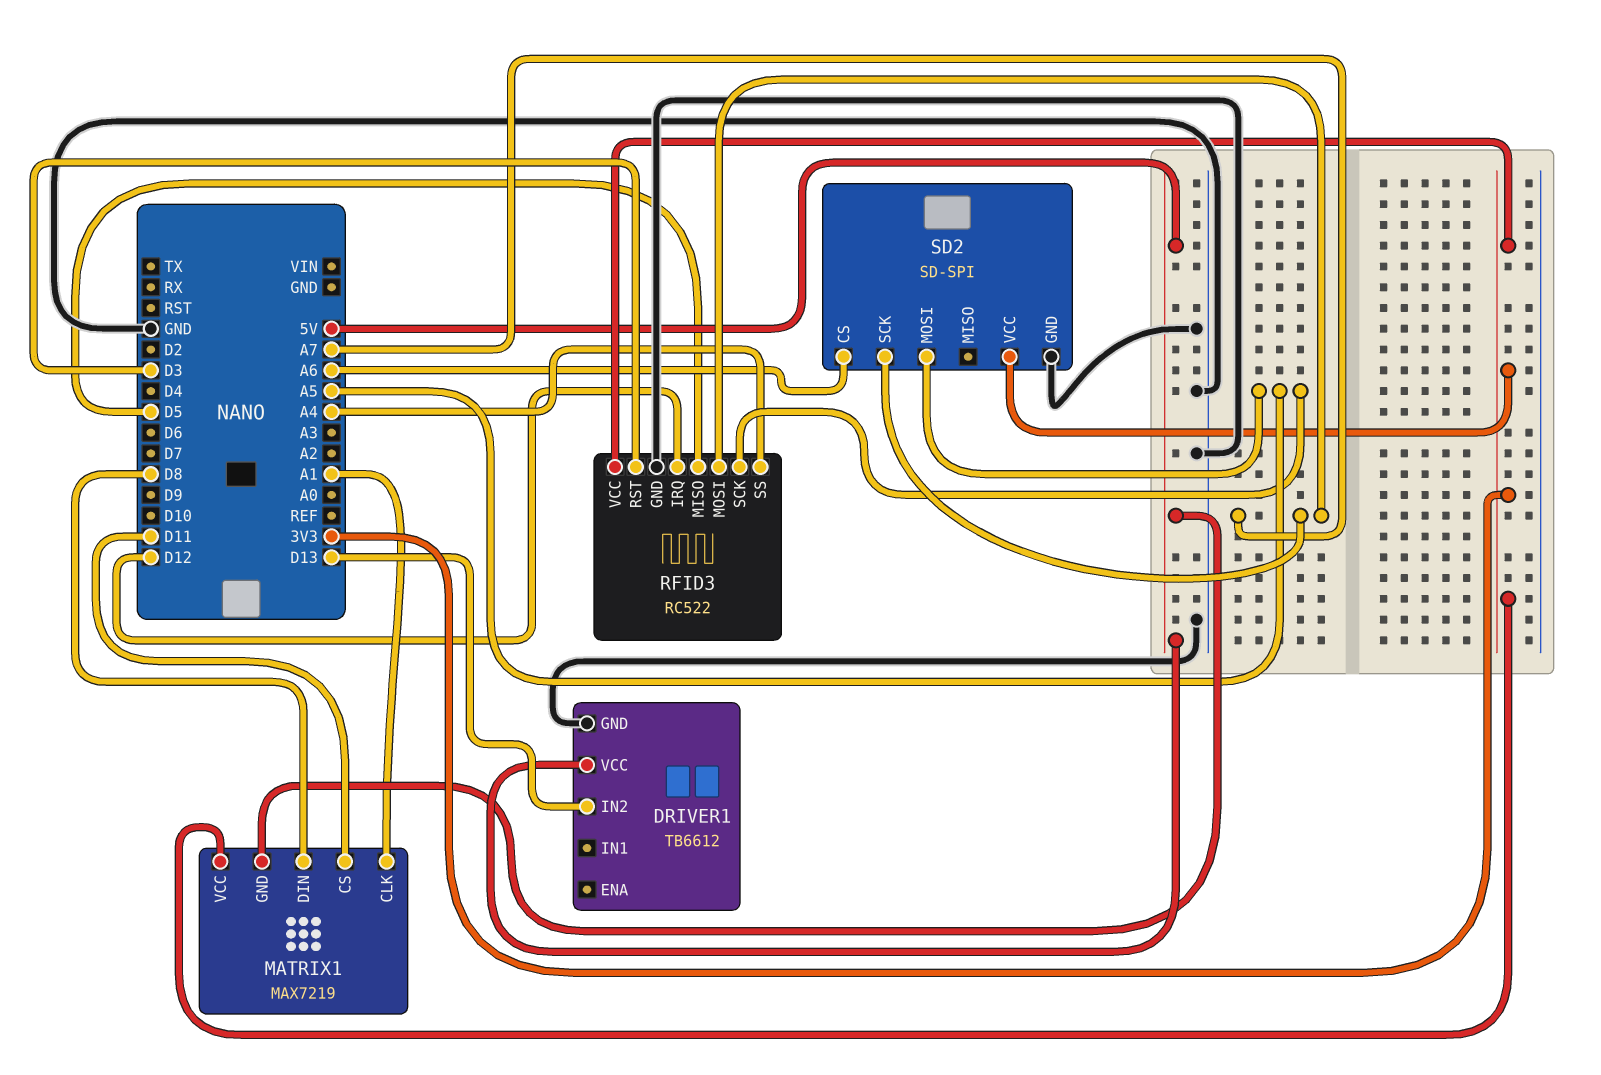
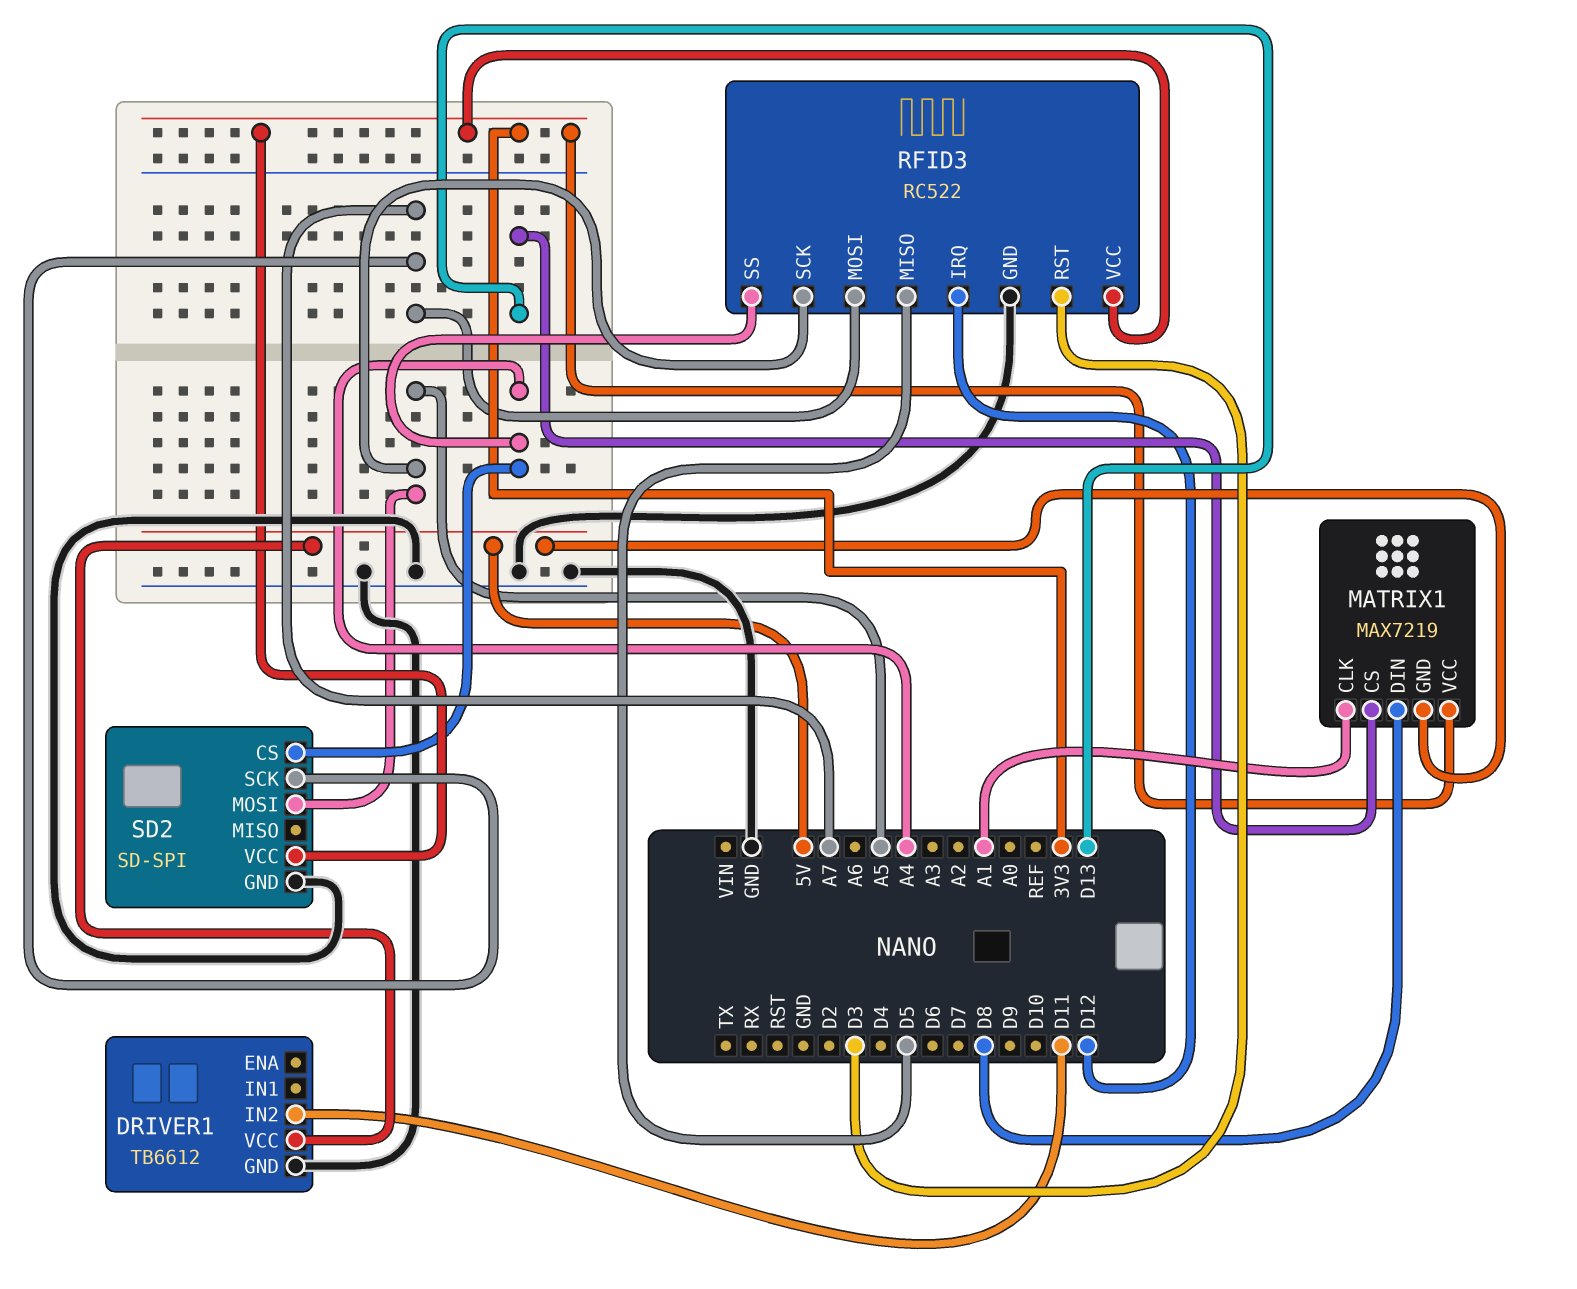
DRIVER1 pin IN2: D13 -> D11
MATRIX1 pin CS: D11 -> D13
SD2 pin CS: A6 -> A4

